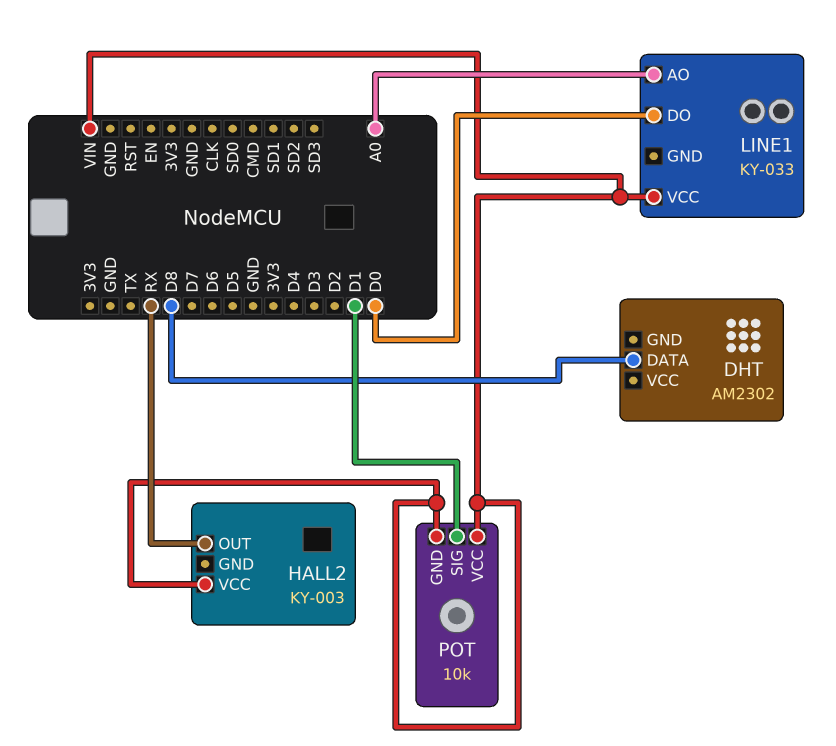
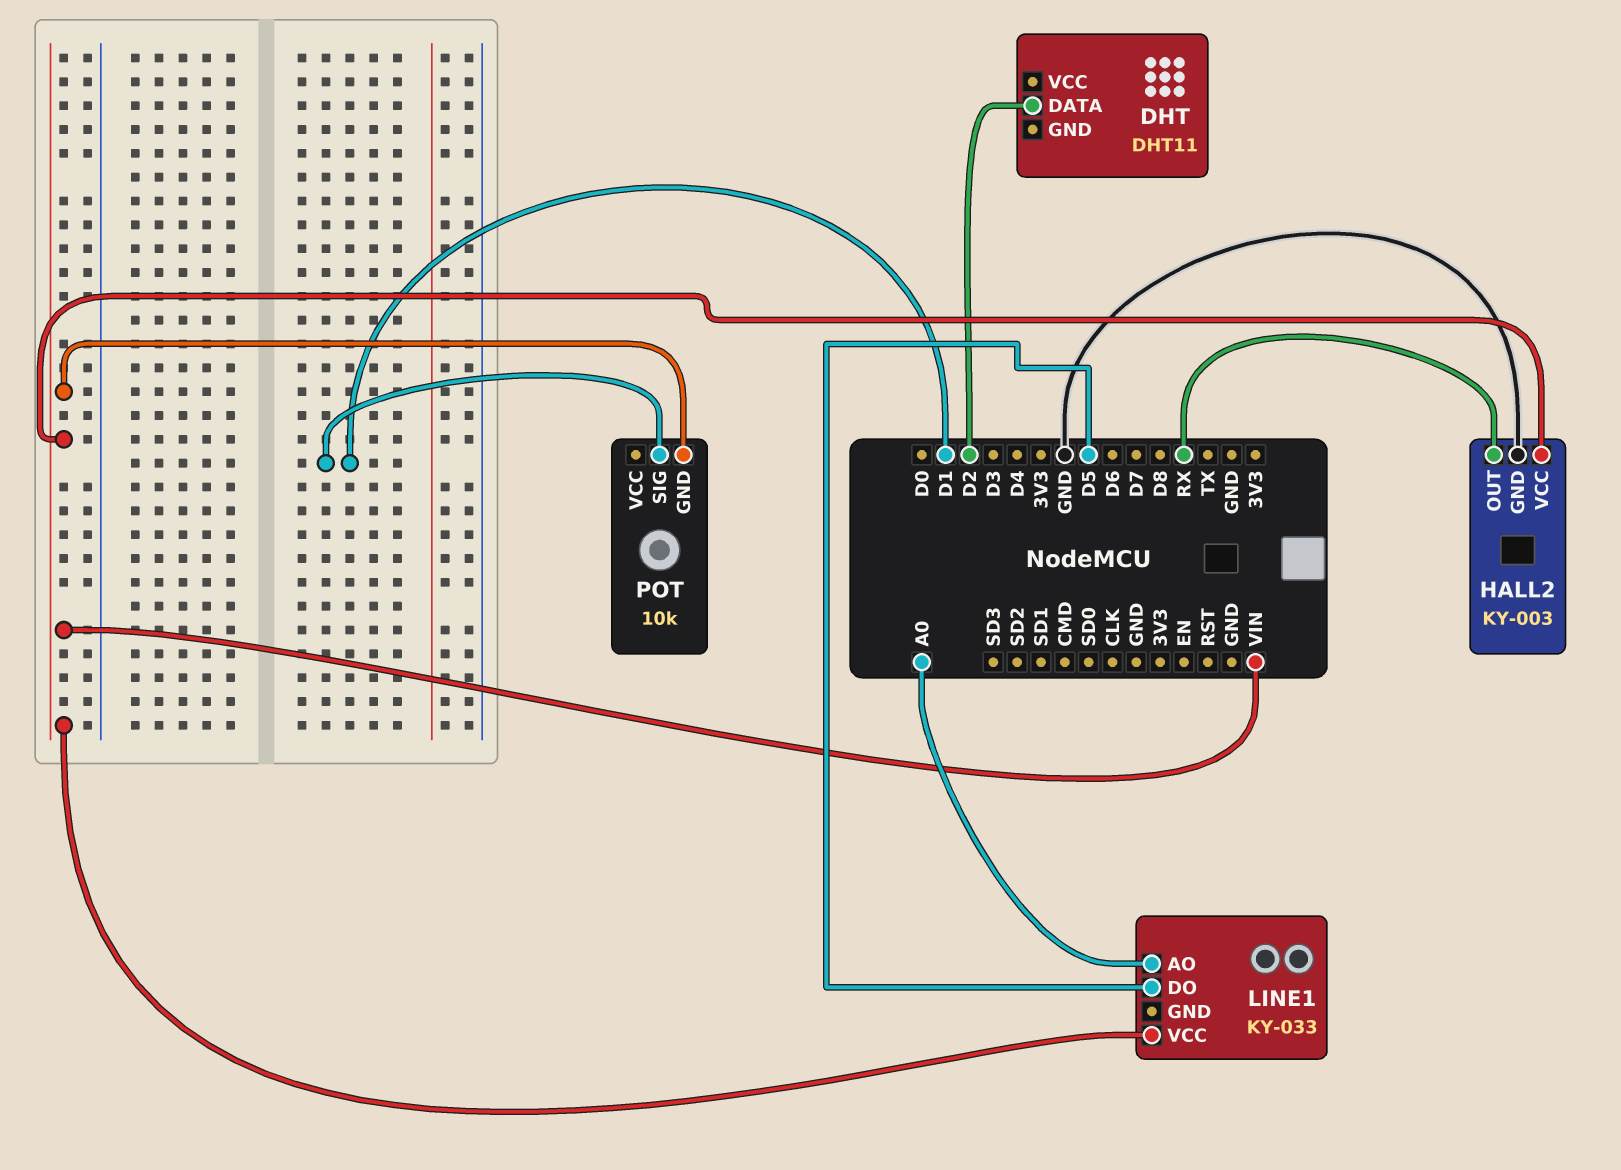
DHT: AM2302 -> DHT11
DHT pin DATA: D8 -> D2
HALL2 pin GND: none -> GND
LINE1 pin DO: D0 -> D5
POT pin VCC: VIN -> none

